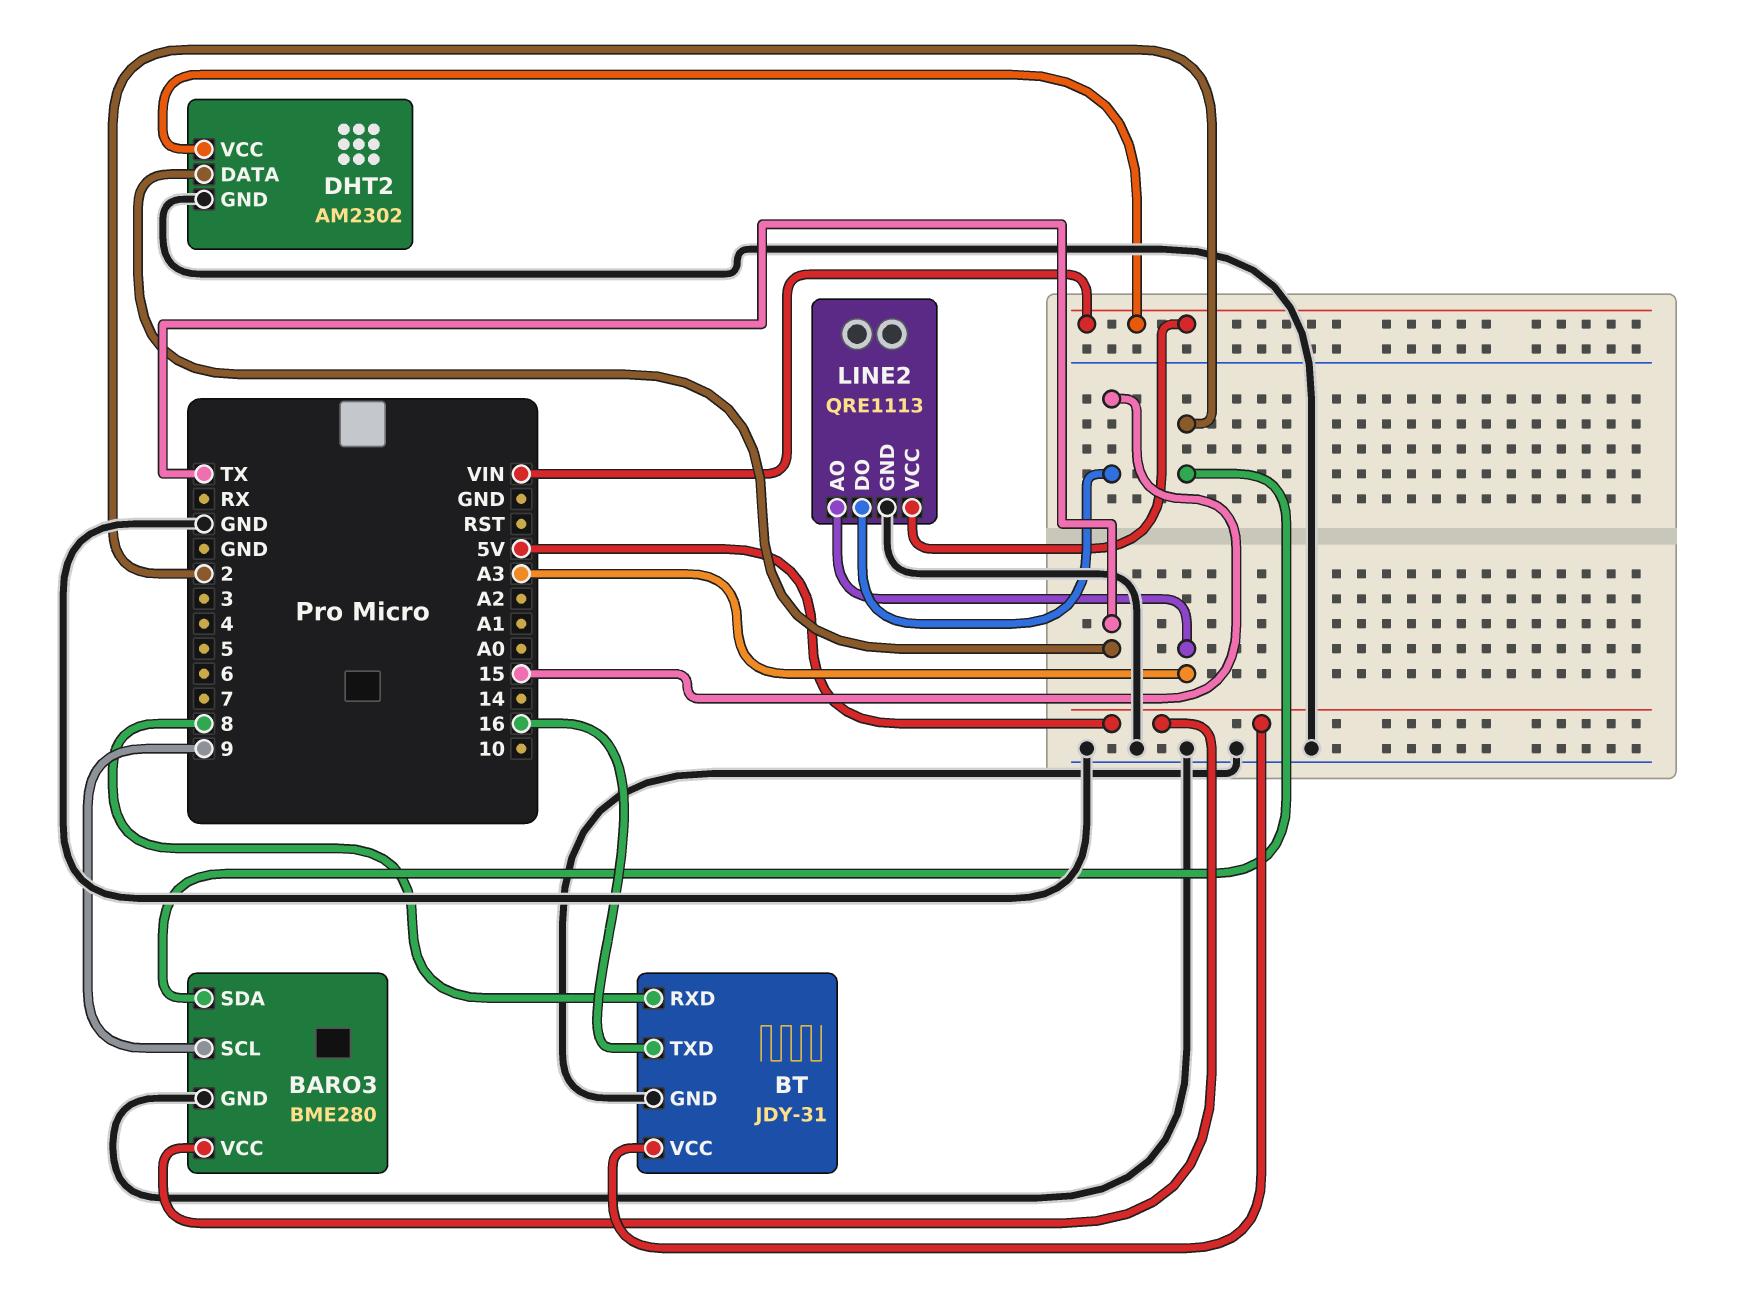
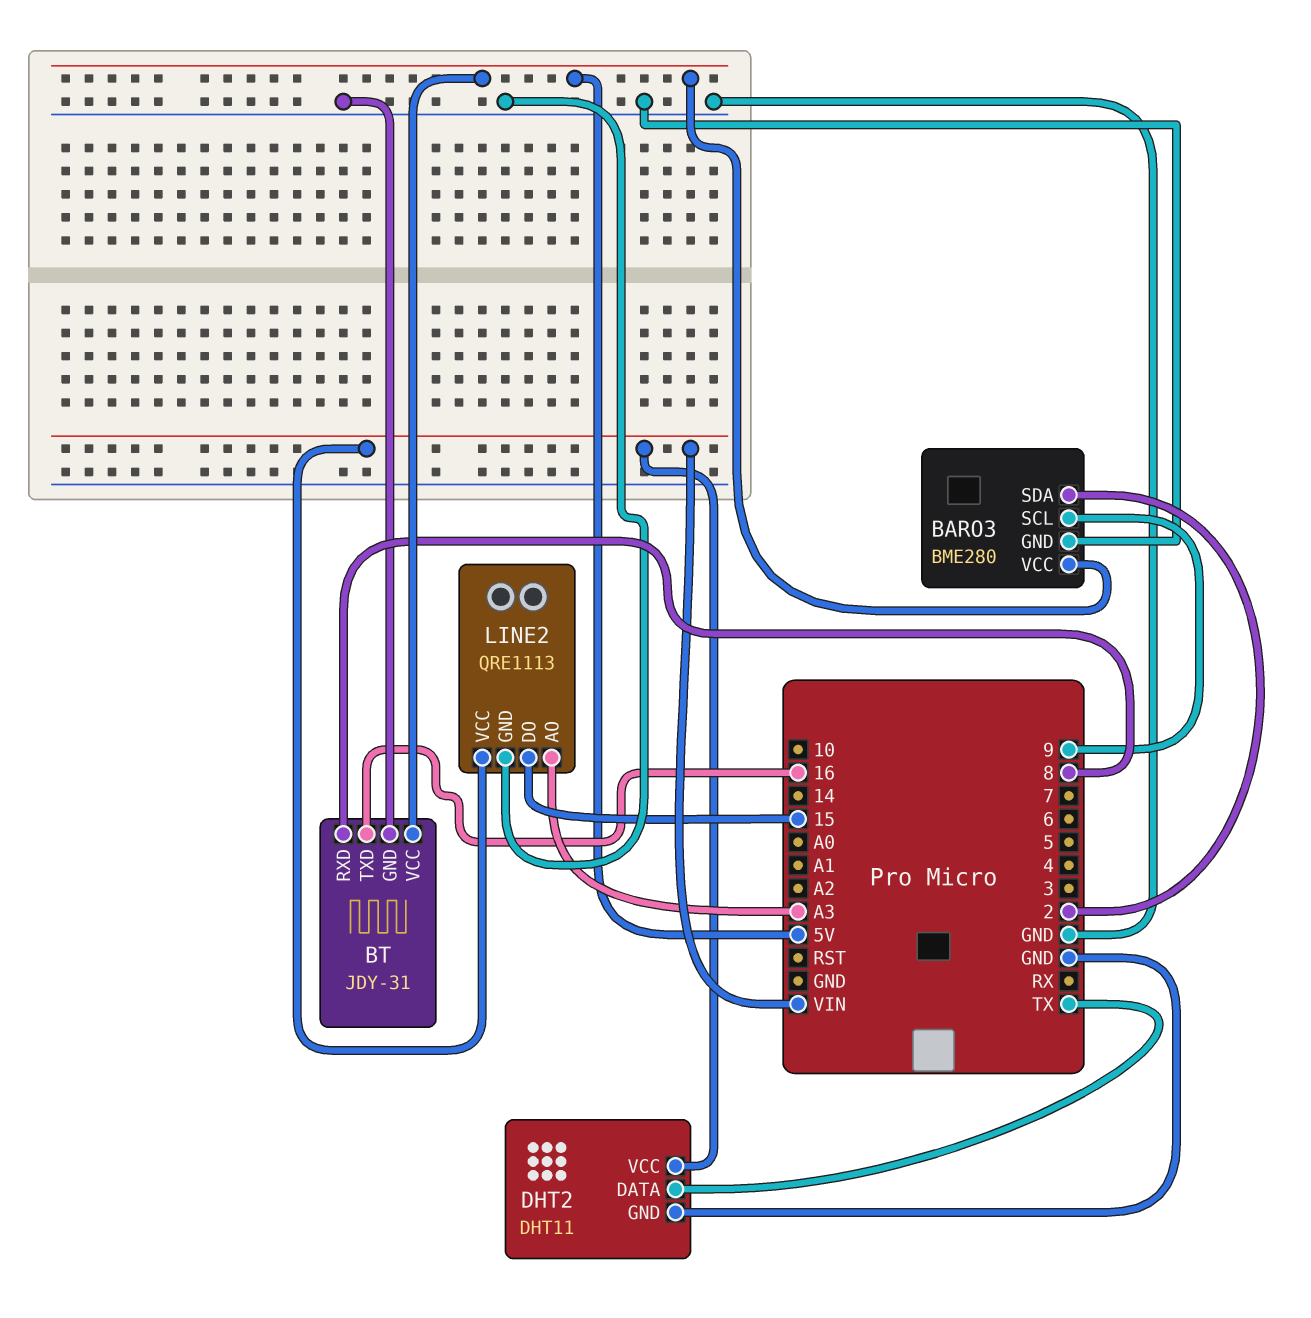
DHT2: AM2302 -> DHT11

